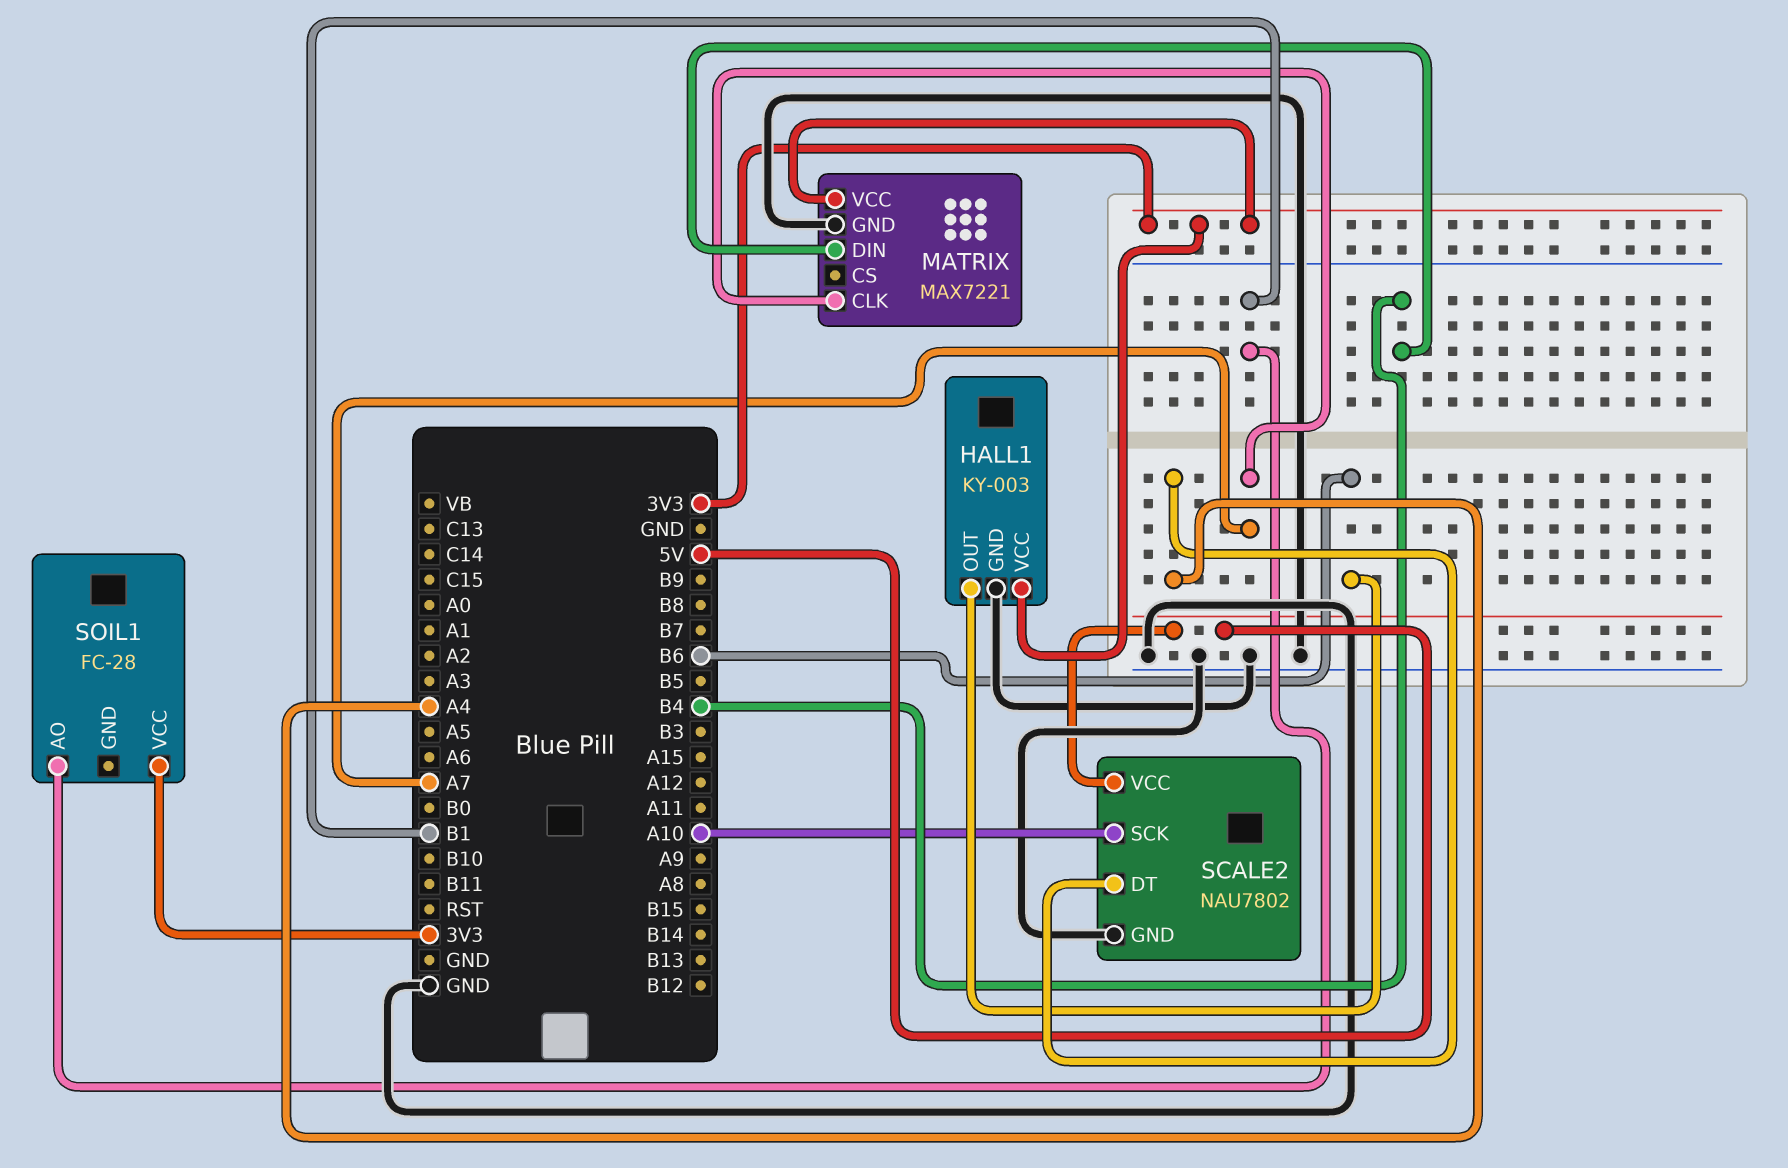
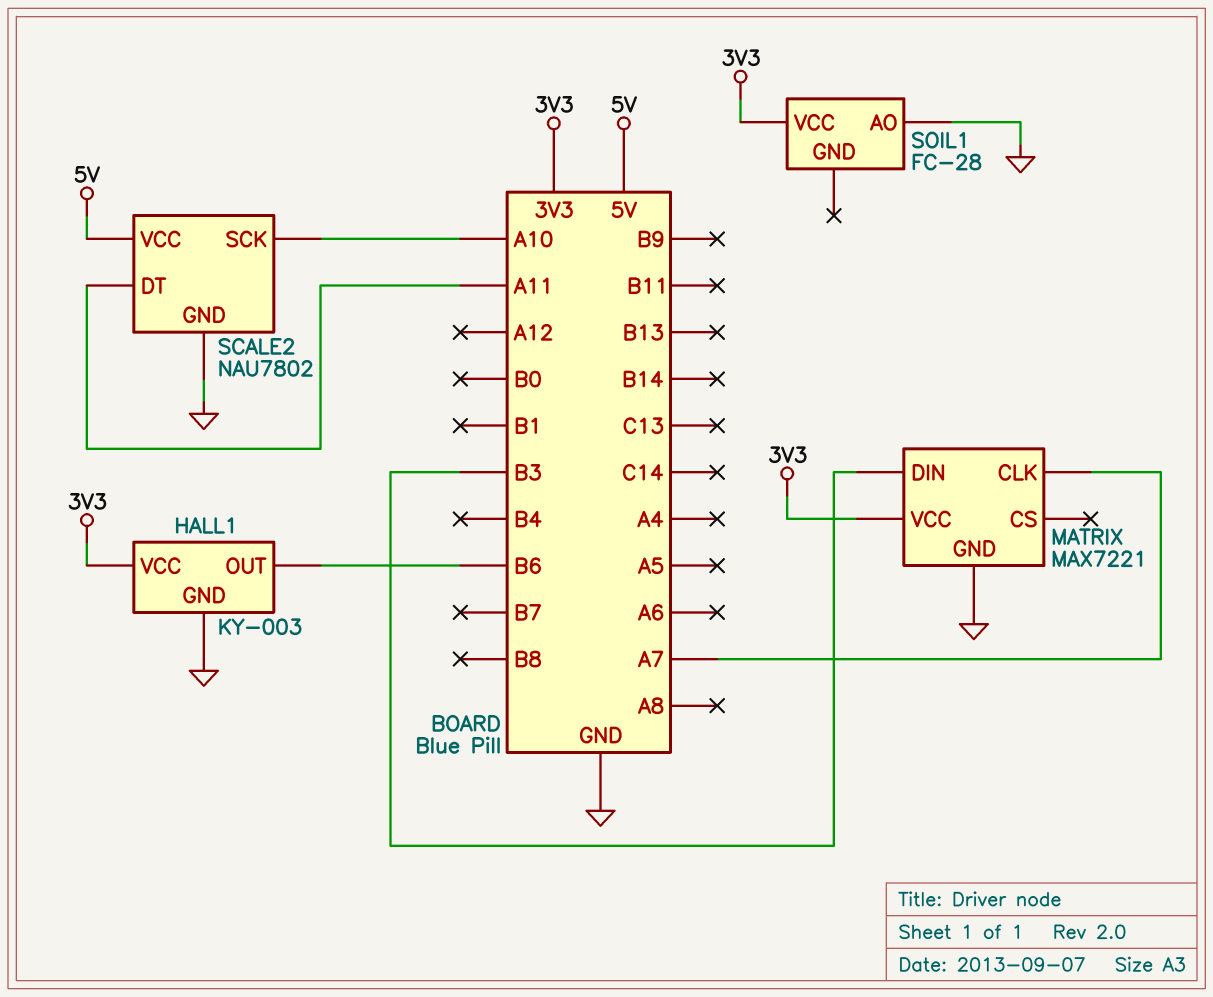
MATRIX pin DIN: B4 -> B3
SCALE2 pin DT: A4 -> A11
SOIL1 pin AO: B1 -> GND

